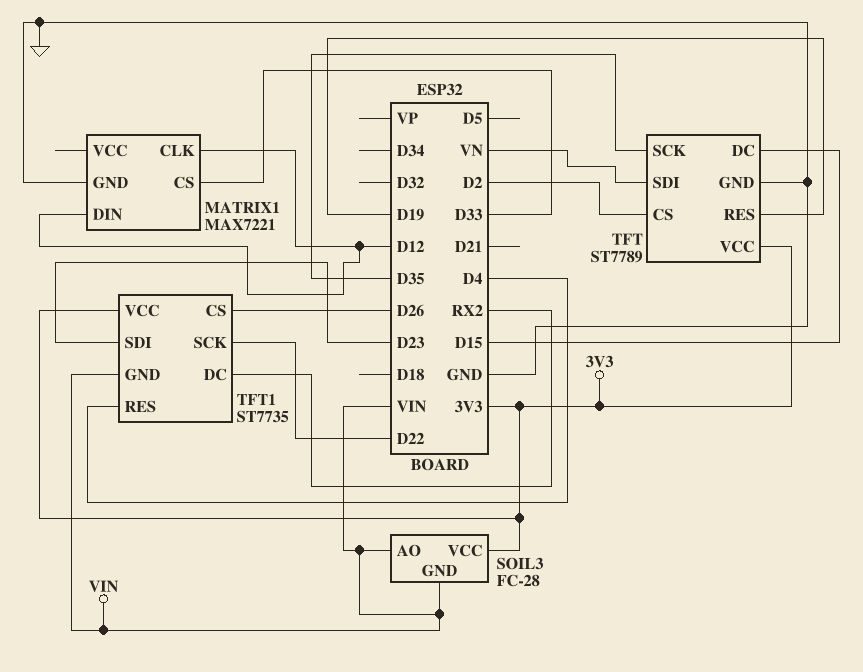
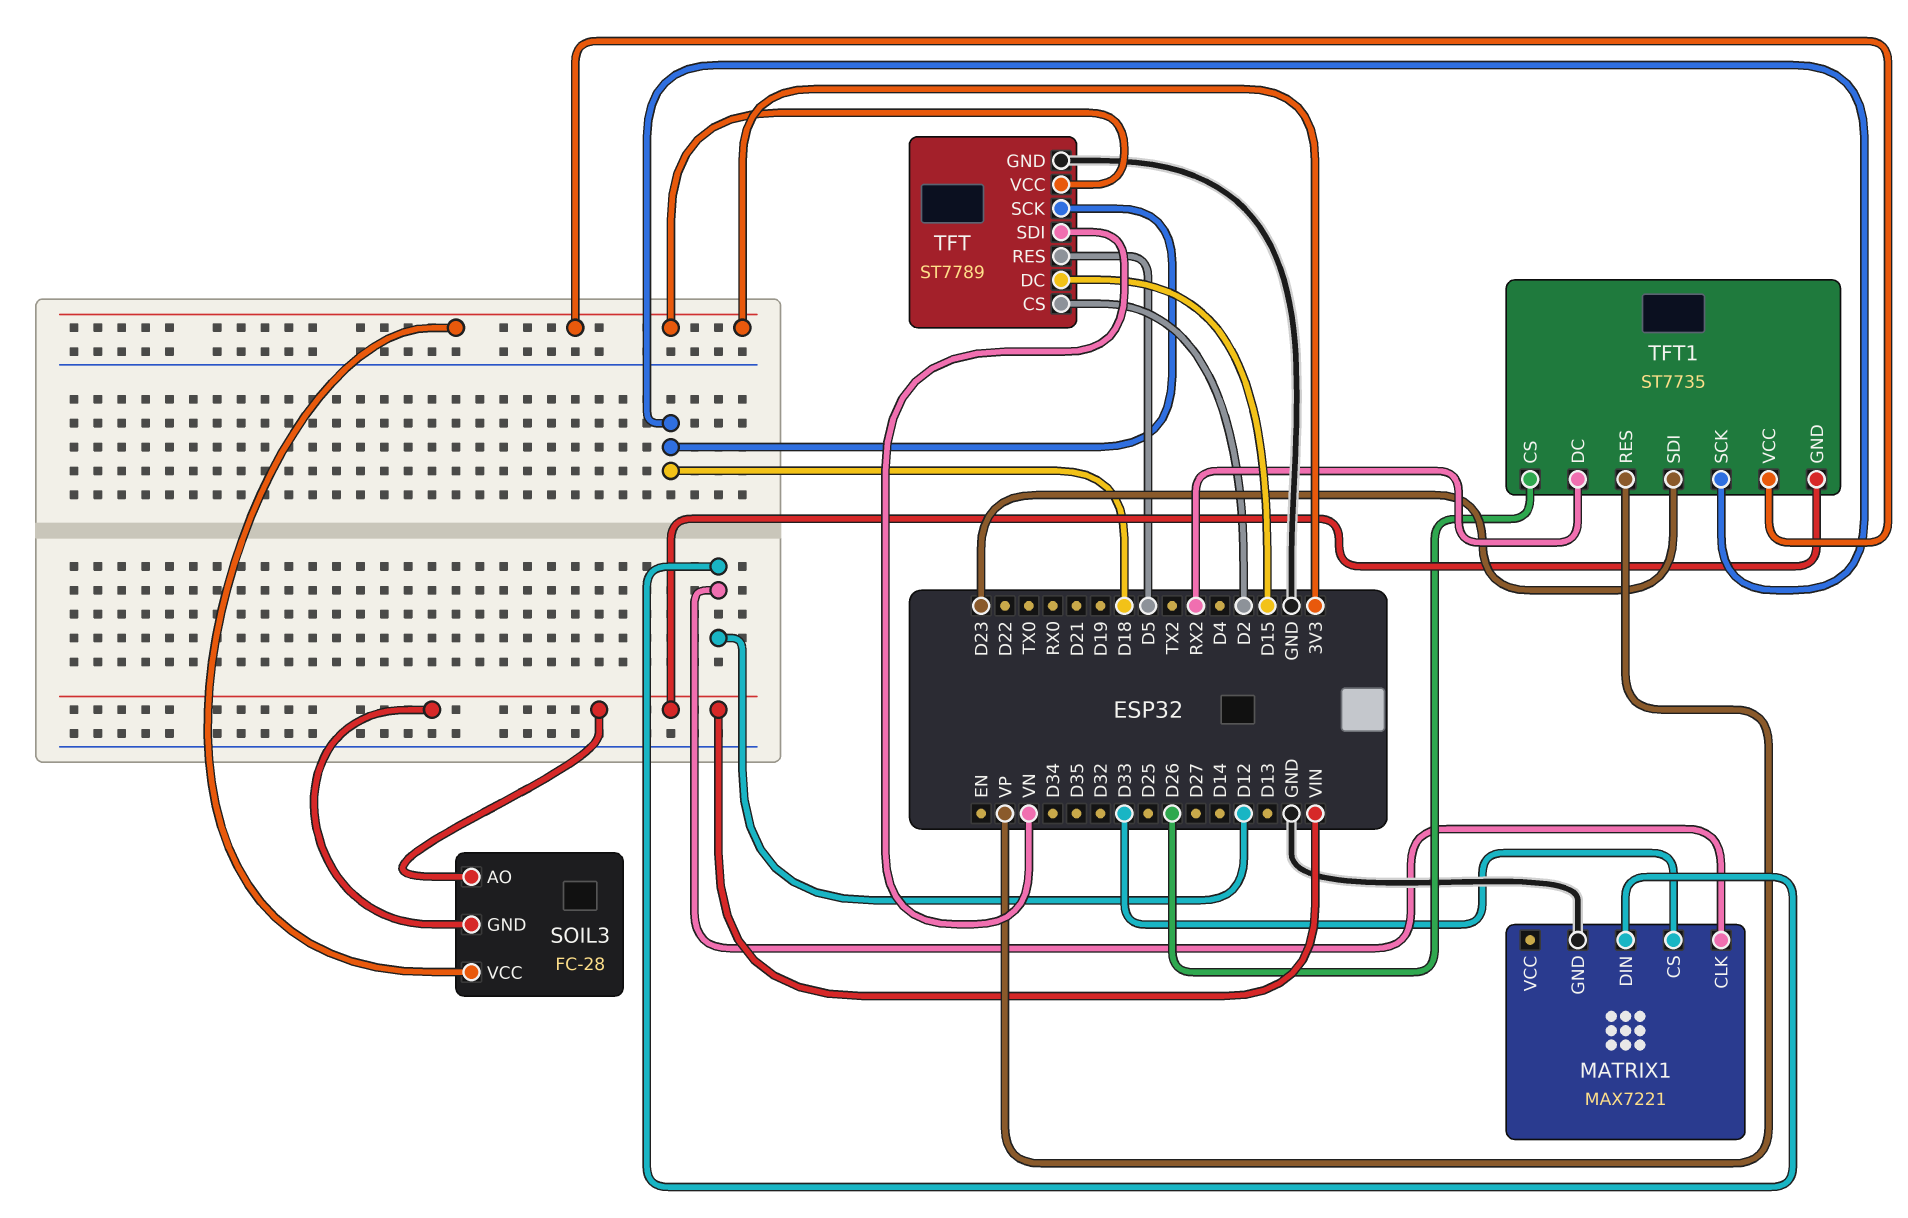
TFT pin RES: D19 -> D5
TFT pin SCK: D35 -> D18
TFT1 pin RES: D4 -> VP
TFT1 pin SCK: D22 -> D18

